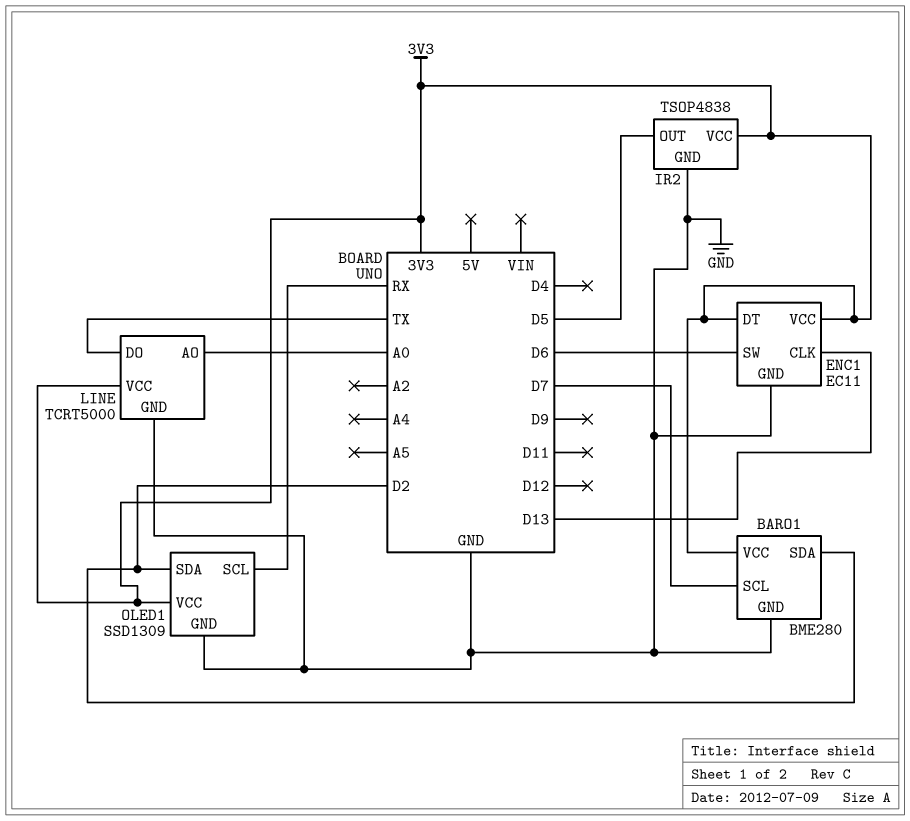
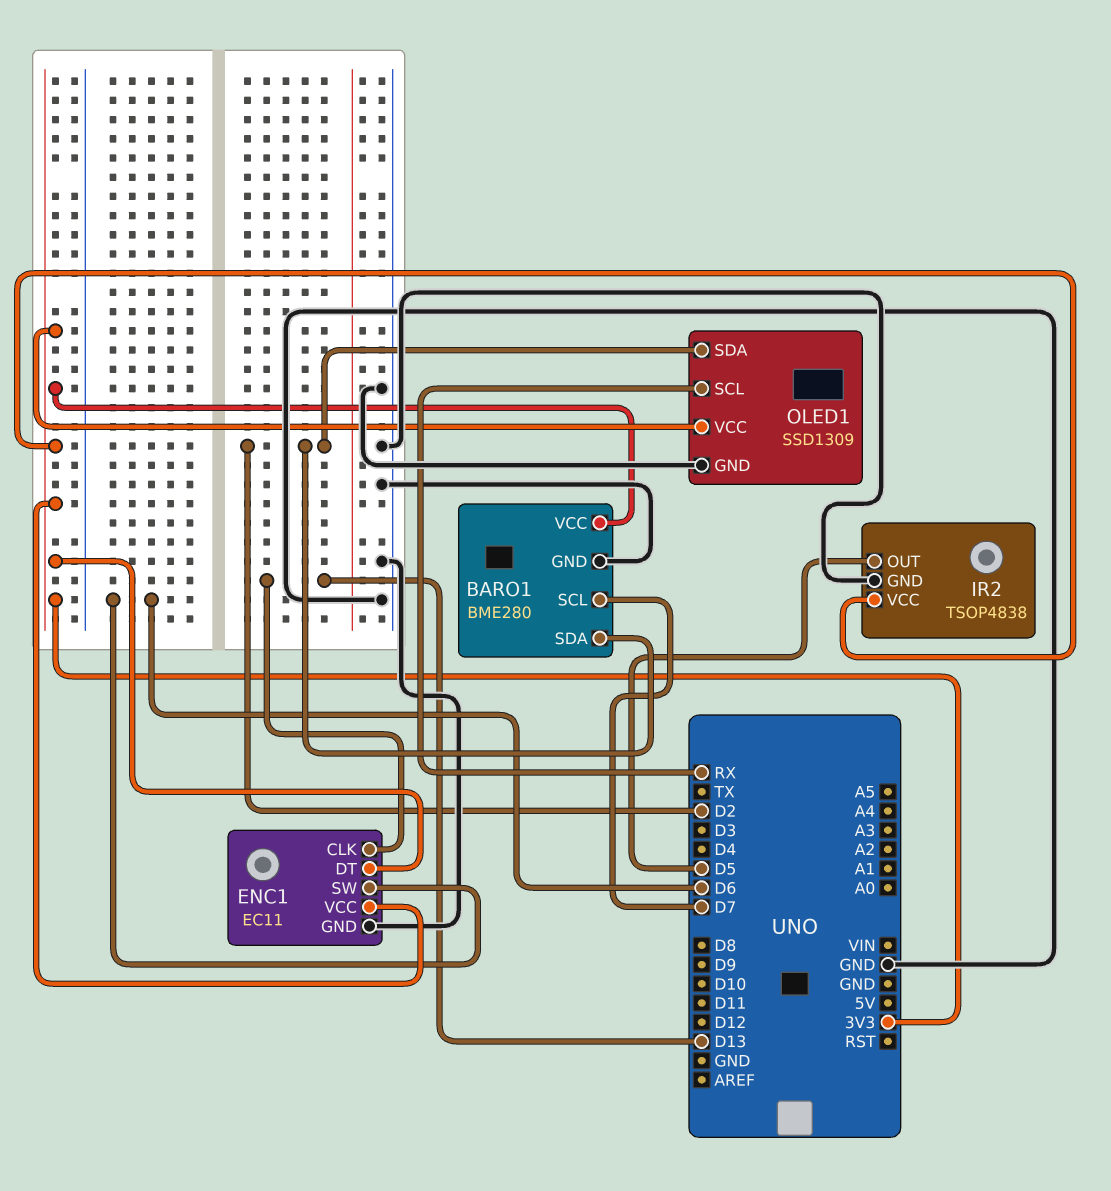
LINE: TCRT5000 -> none
LINE pin AO: A0 -> none
LINE pin DO: TX -> none
LINE pin GND: GND -> none
LINE pin VCC: 3V3 -> none

